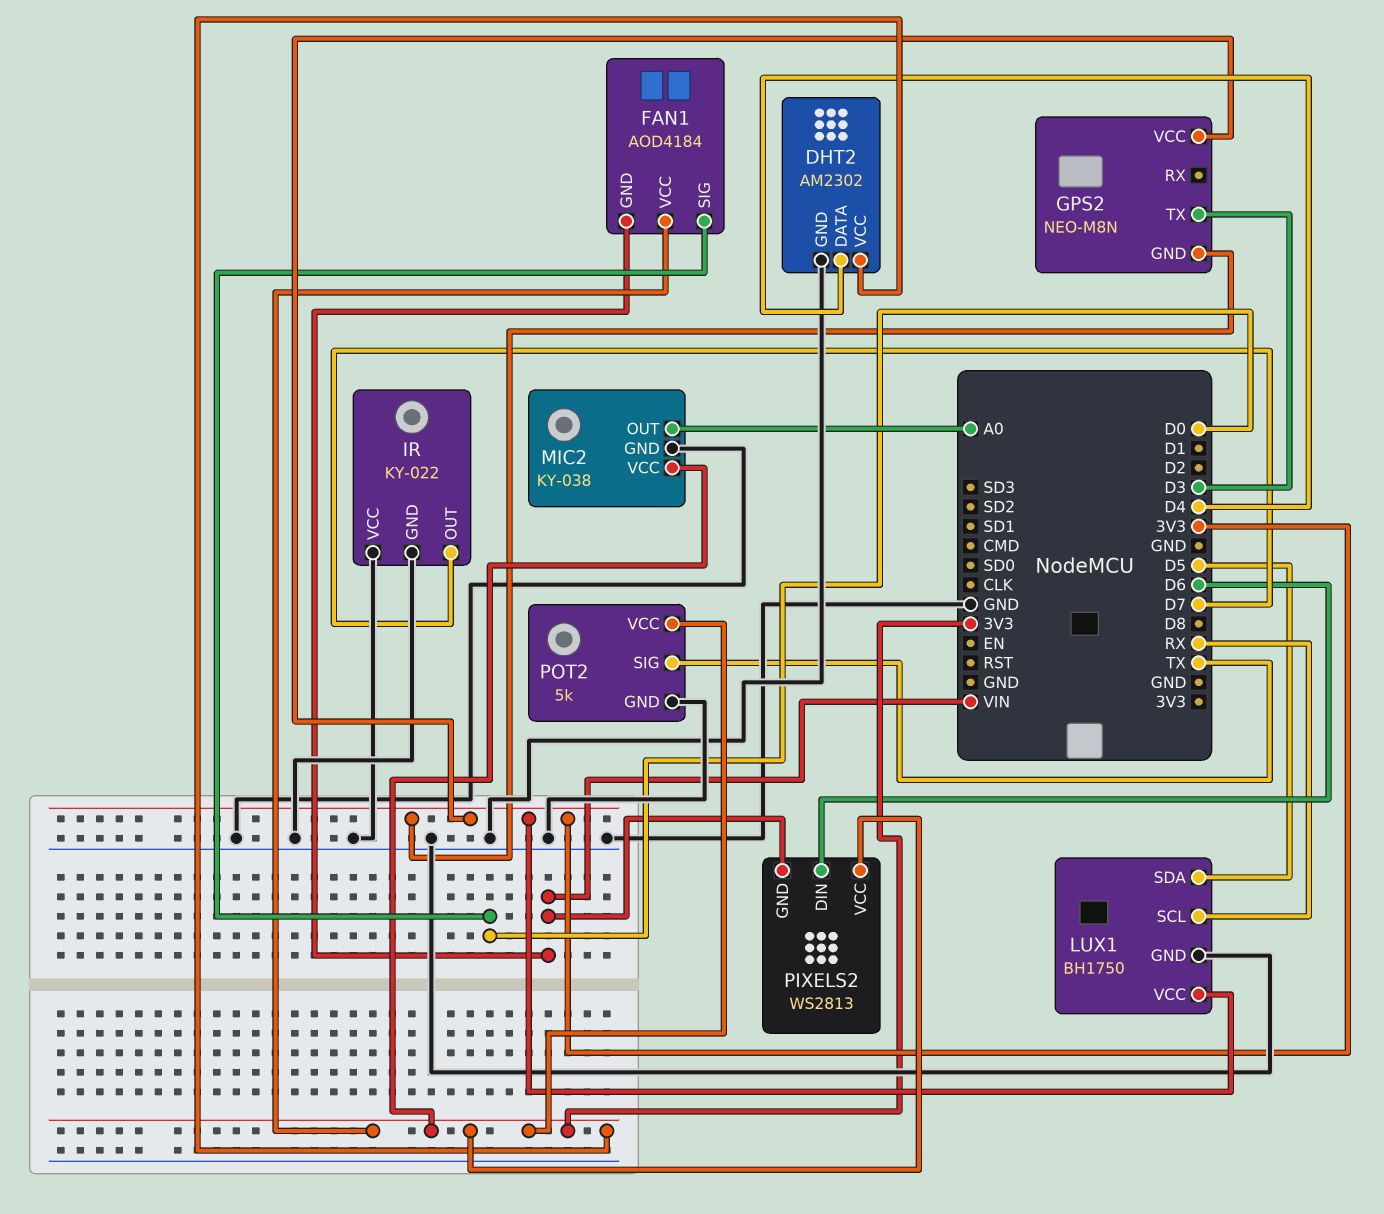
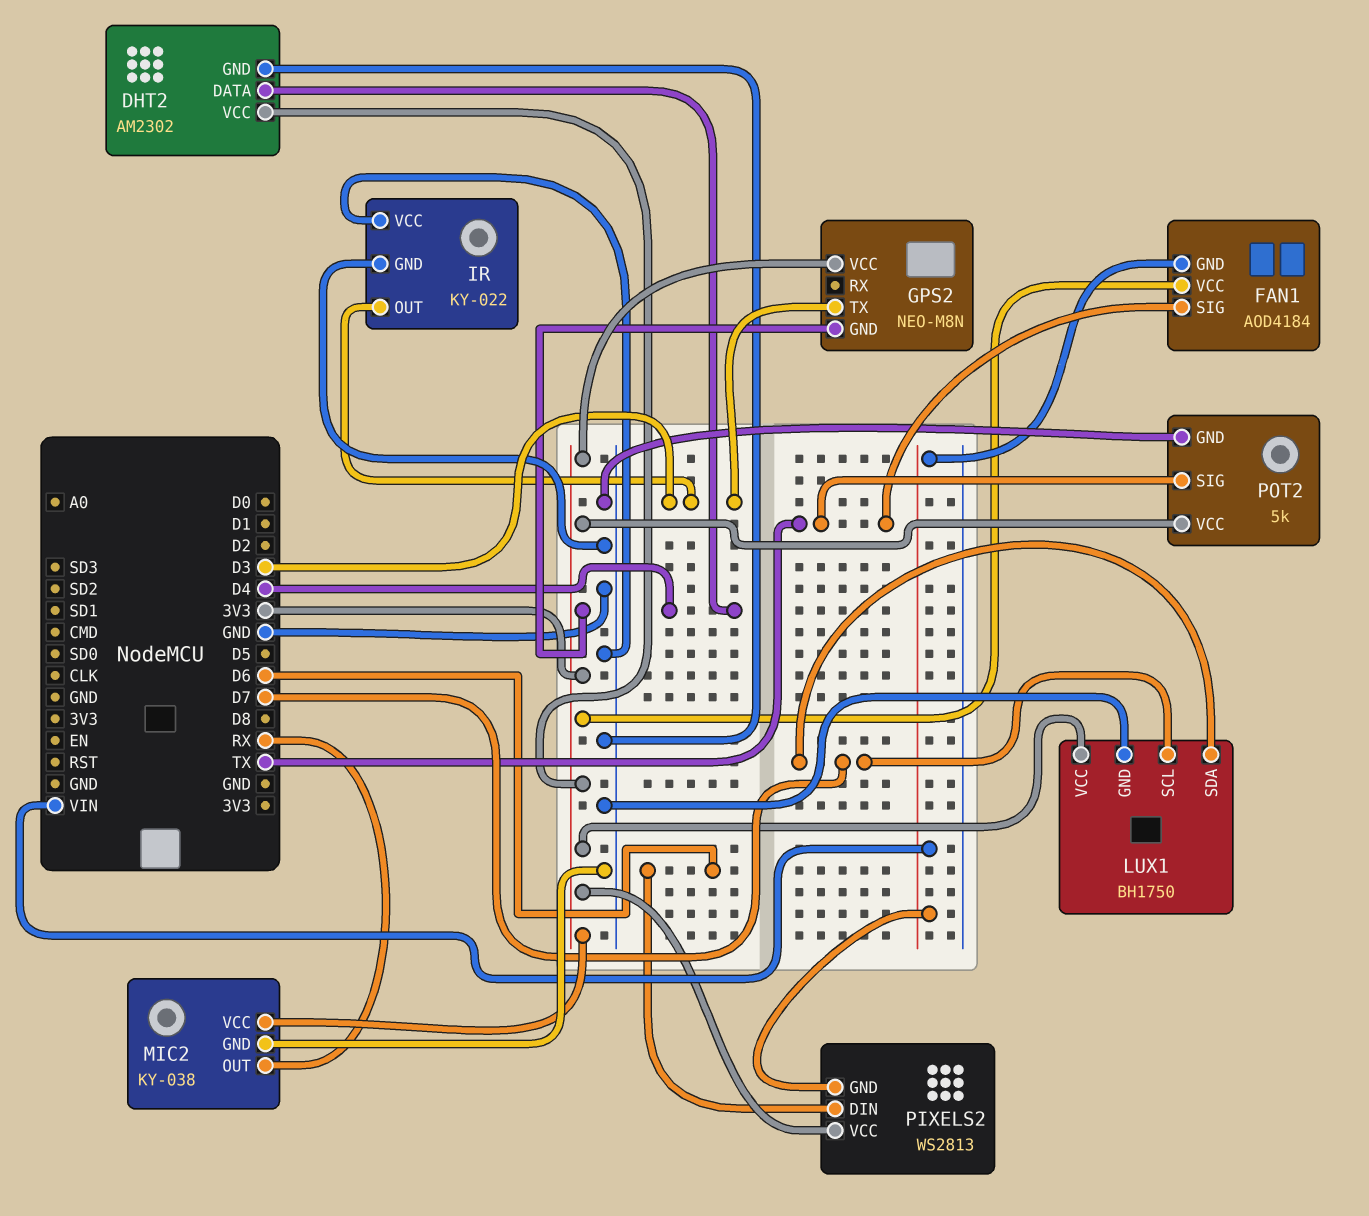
FAN1 pin SIG: D0 -> TX
IR pin OUT: D7 -> D3
LUX1 pin SCL: RX -> D7
LUX1 pin SDA: D5 -> D7
MIC2 pin OUT: A0 -> RX

